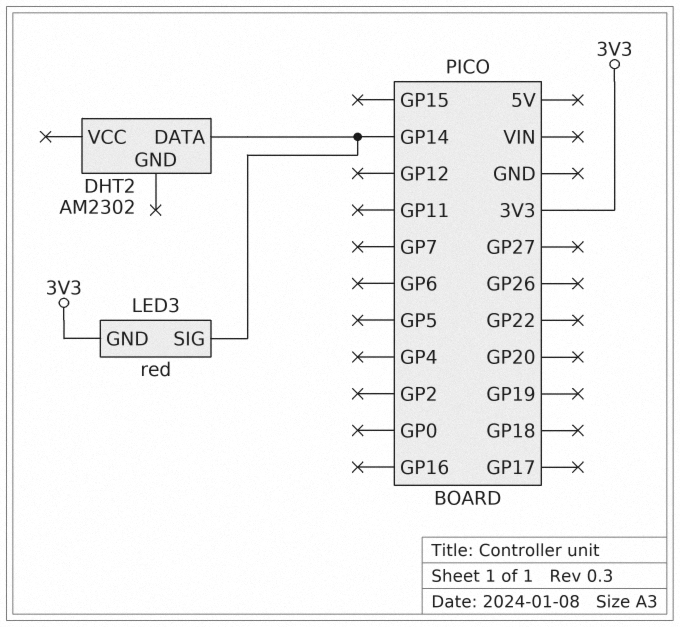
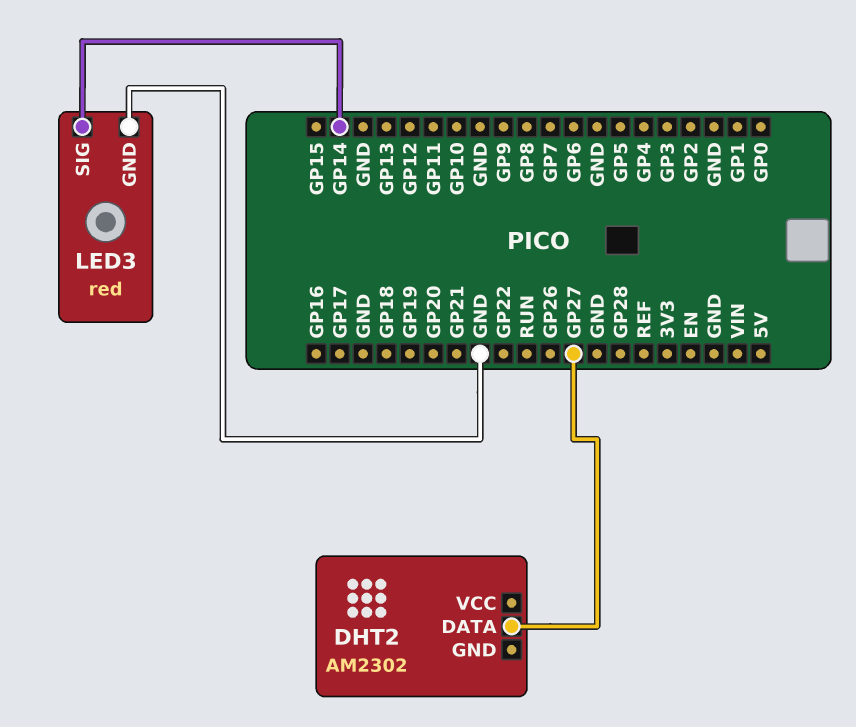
DHT2 pin DATA: GP14 -> GP27
LED3 pin GND: 3V3 -> GND

